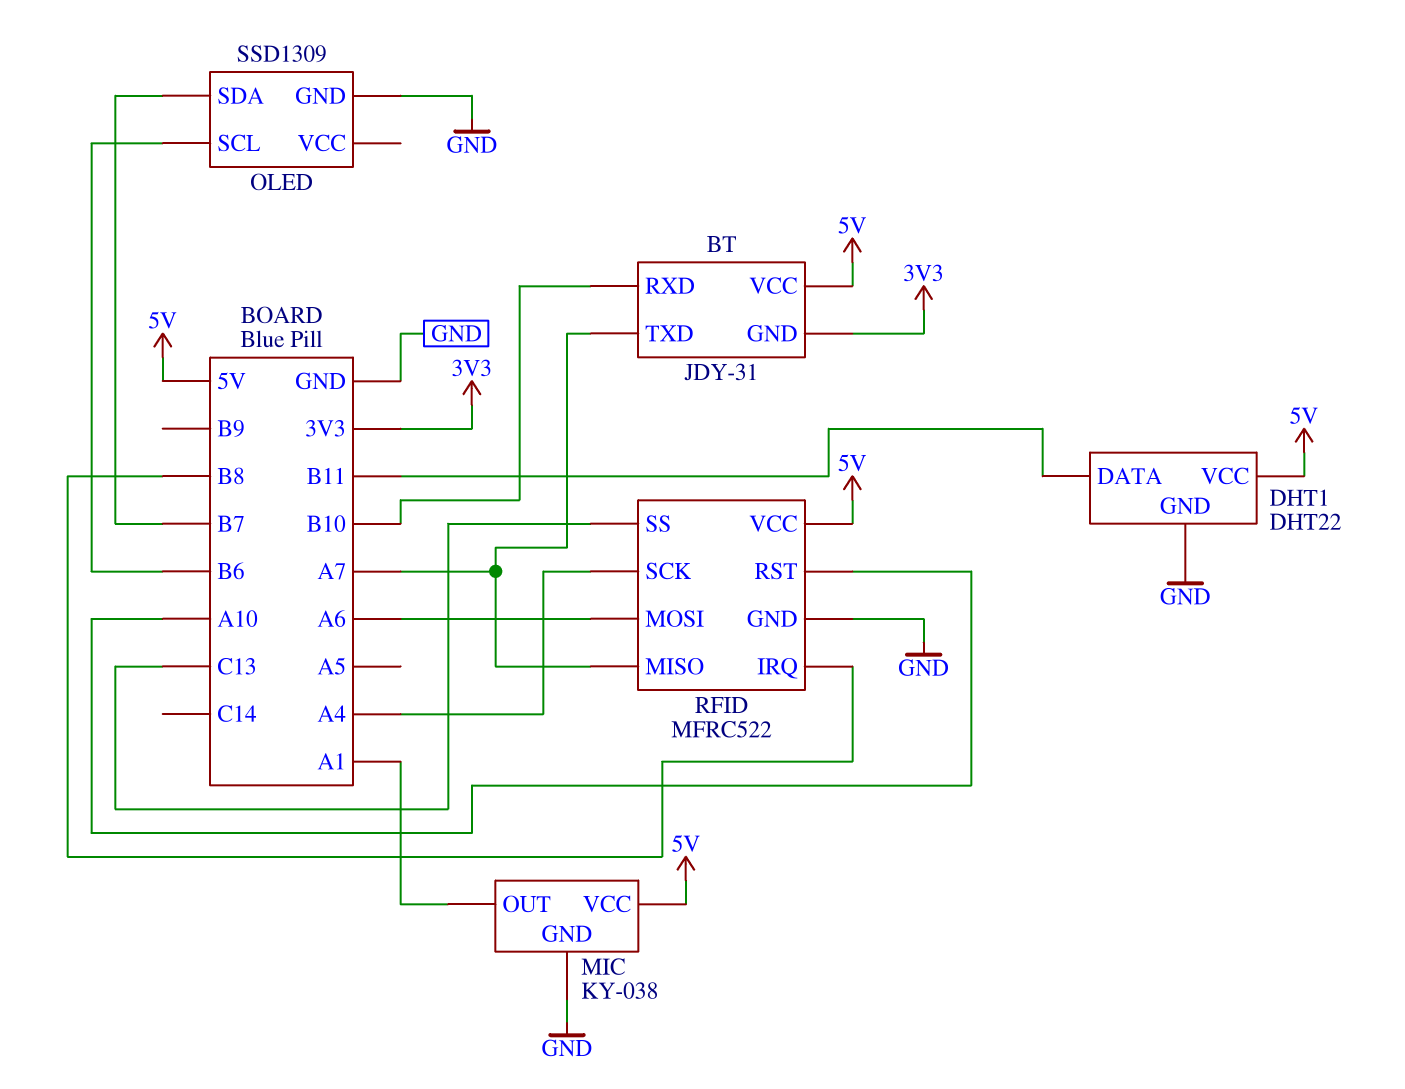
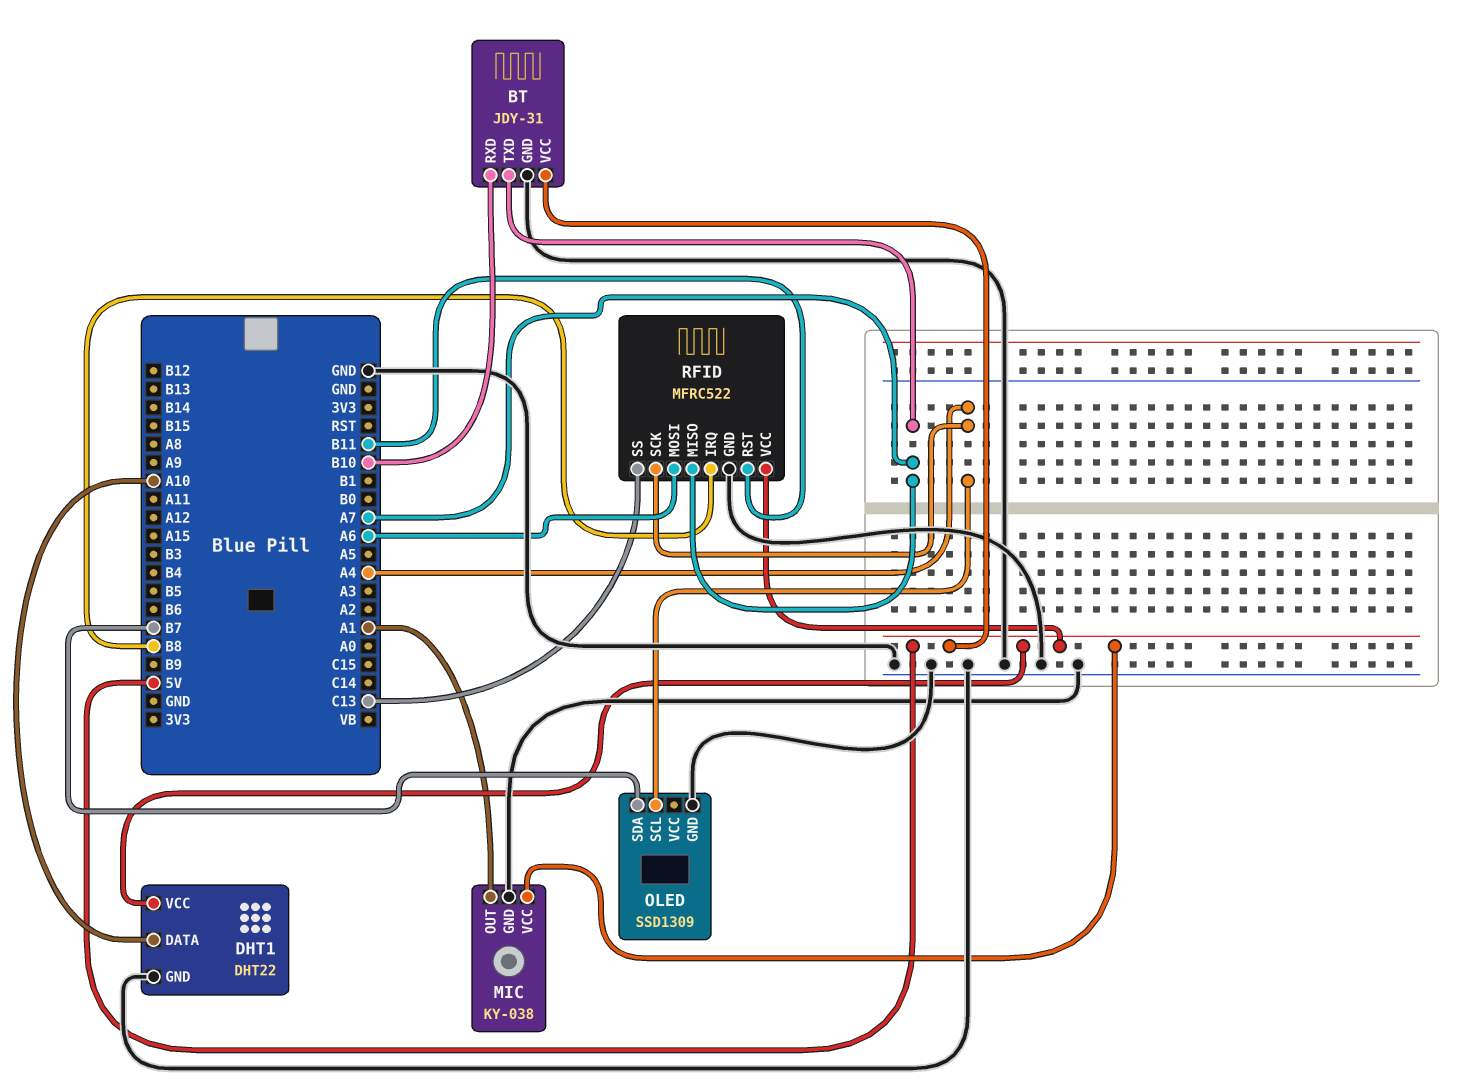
BT pin GND: 3V3 -> GND
DHT1 pin DATA: B11 -> A10
OLED pin SCL: B6 -> A4
RFID pin RST: A10 -> B11

